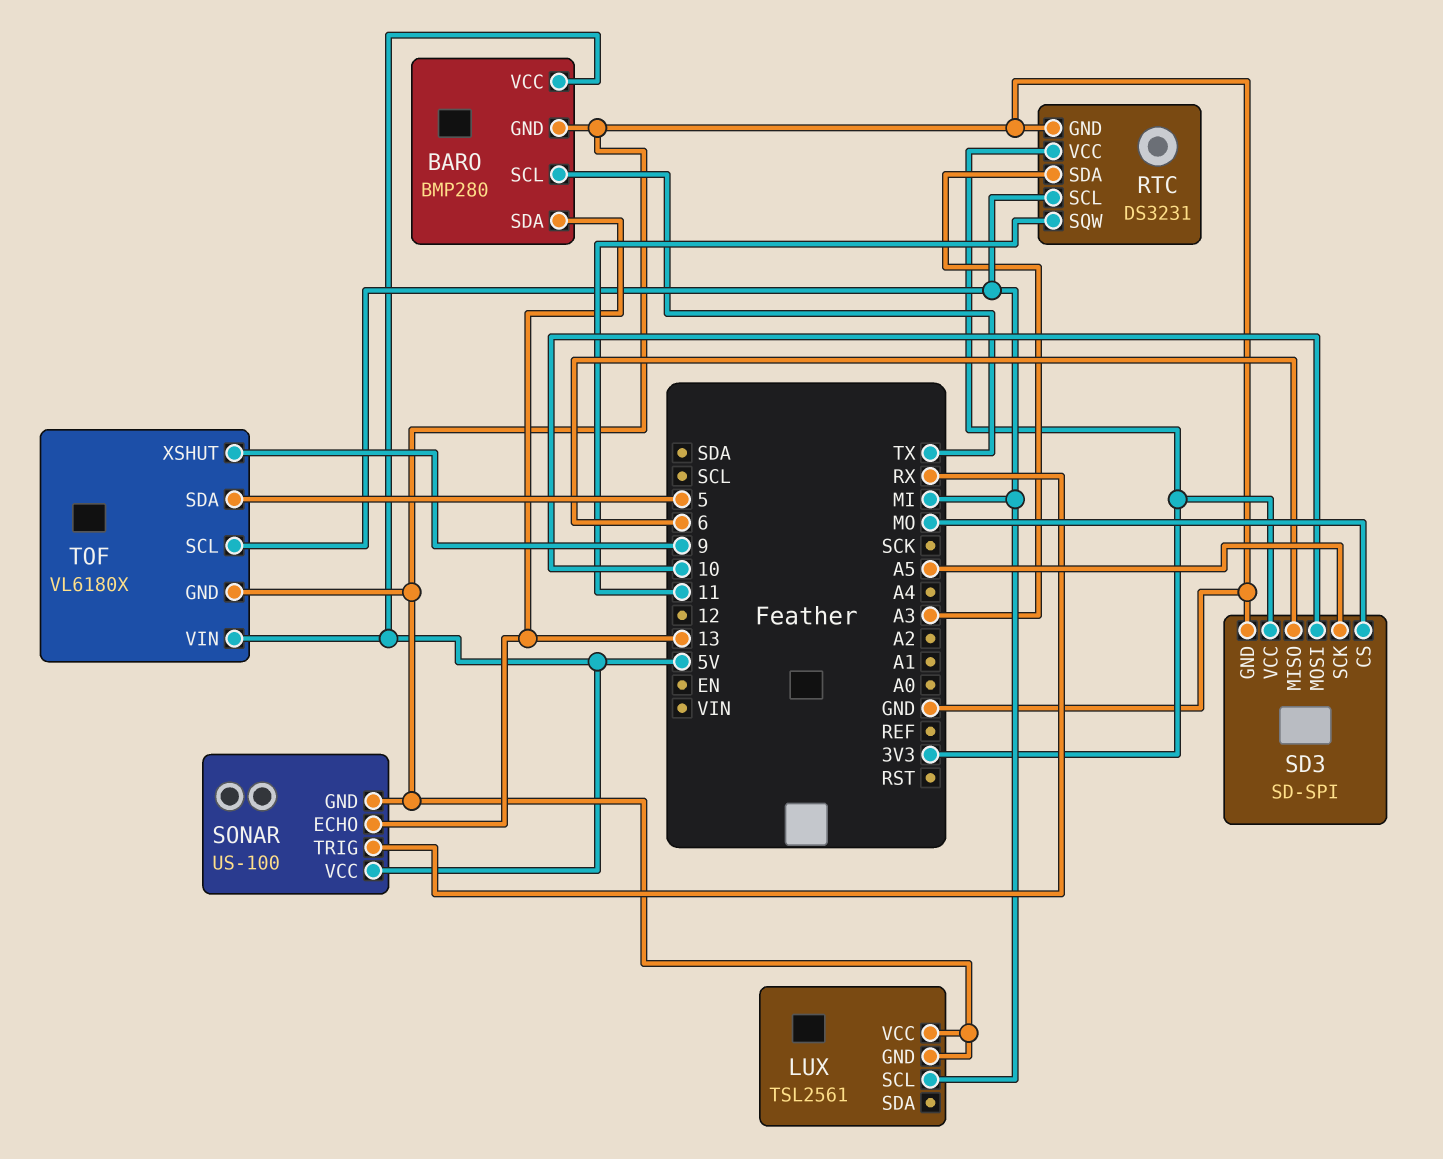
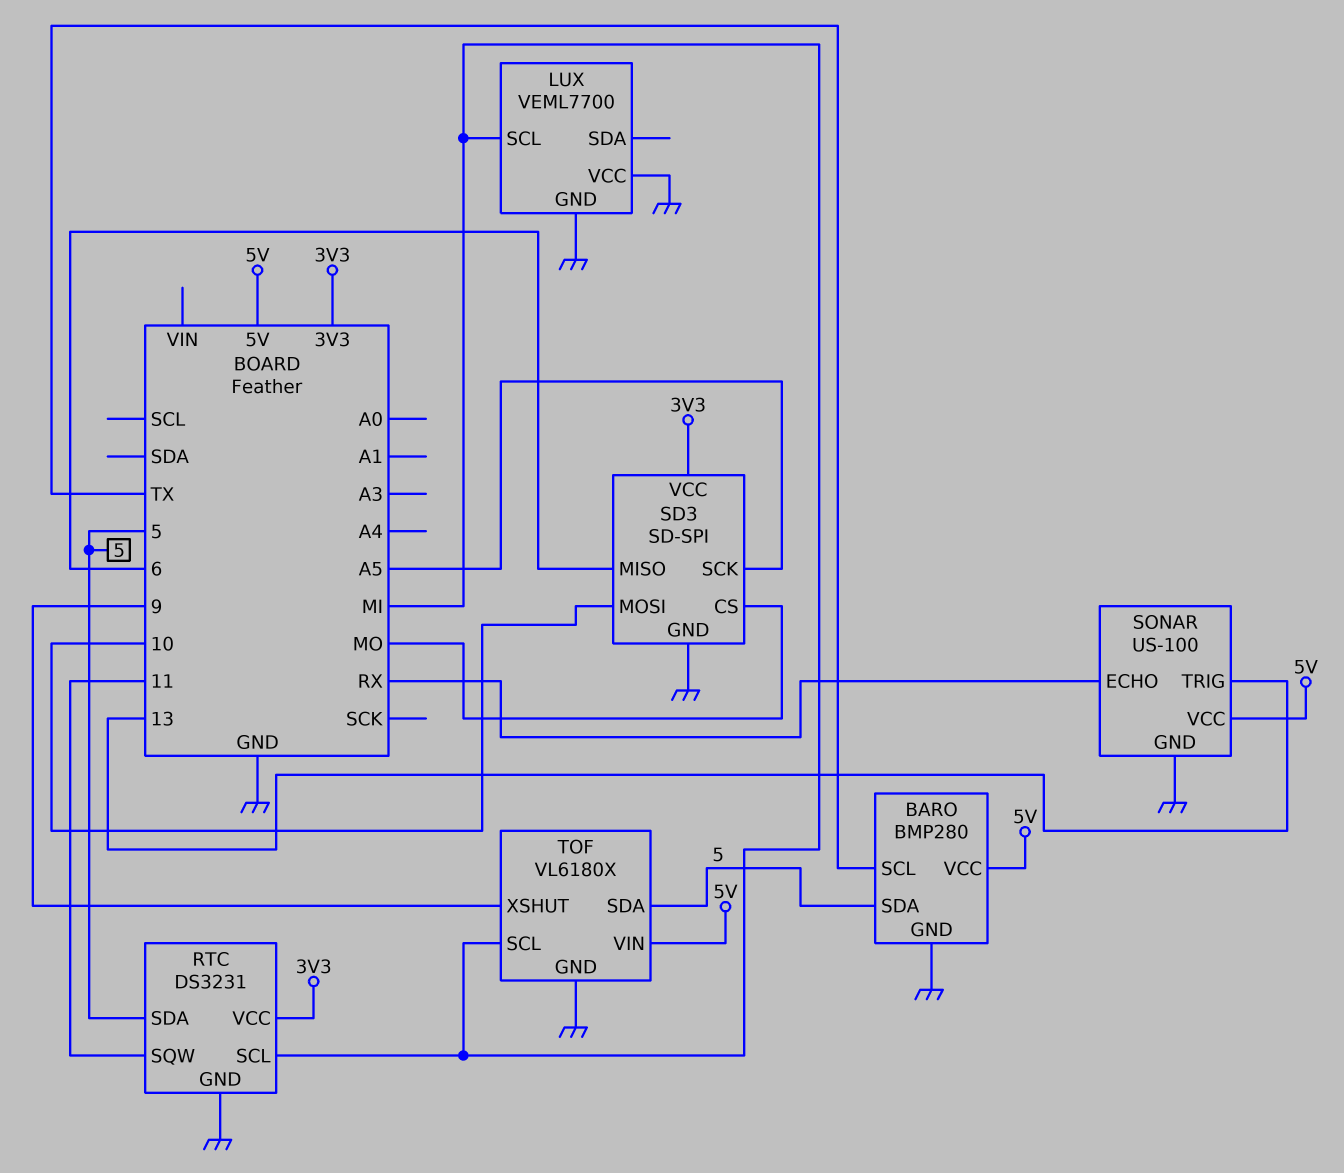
BARO pin SDA: 13 -> 5
LUX: TSL2561 -> VEML7700
RTC pin SDA: A3 -> 5
SONAR pin ECHO: 13 -> RX
SONAR pin TRIG: RX -> 13

